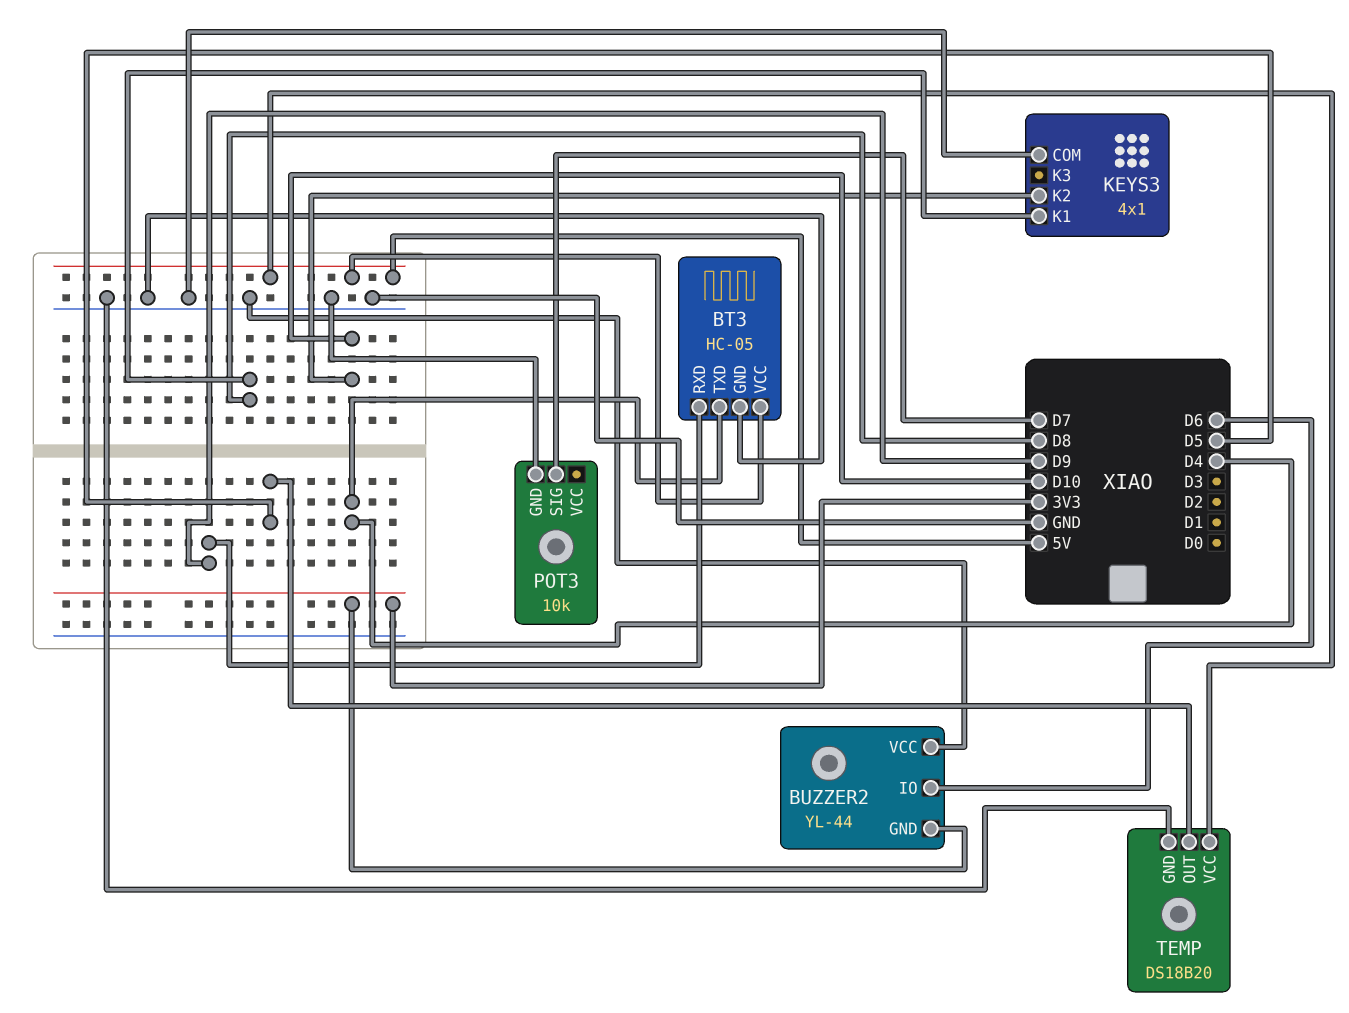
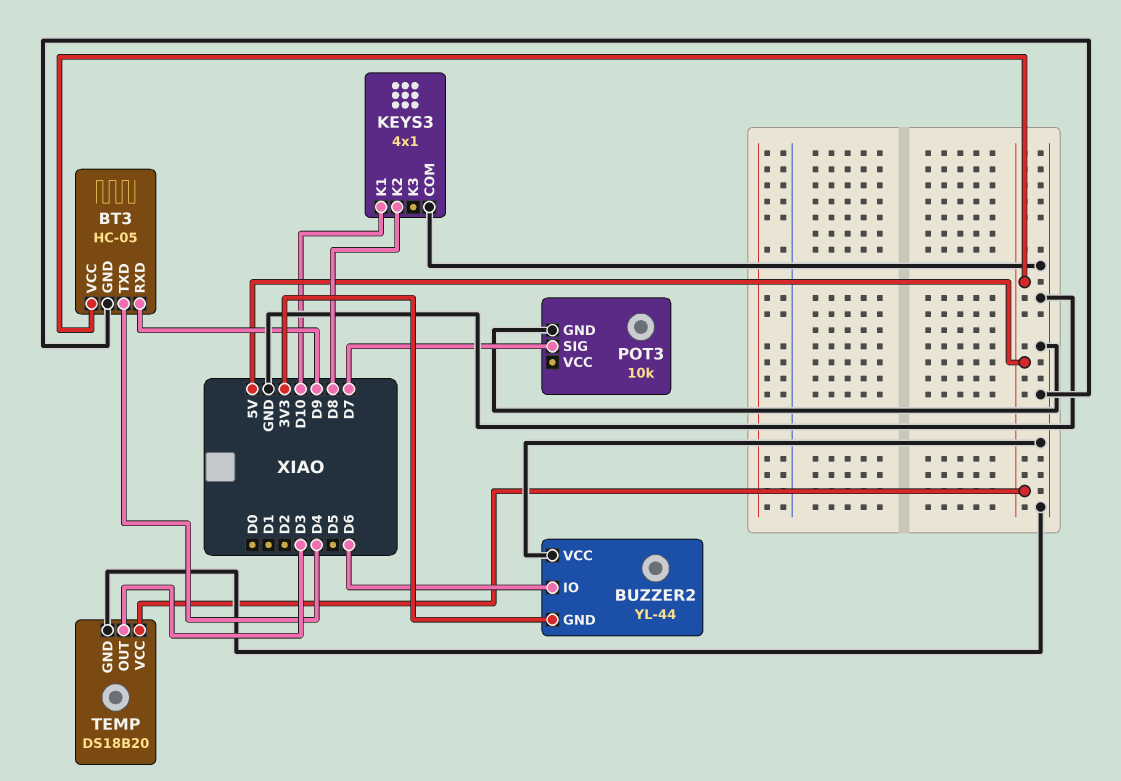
KEYS3 pin K1: D8 -> D10
KEYS3 pin K2: D10 -> D8
TEMP pin OUT: D5 -> D3

